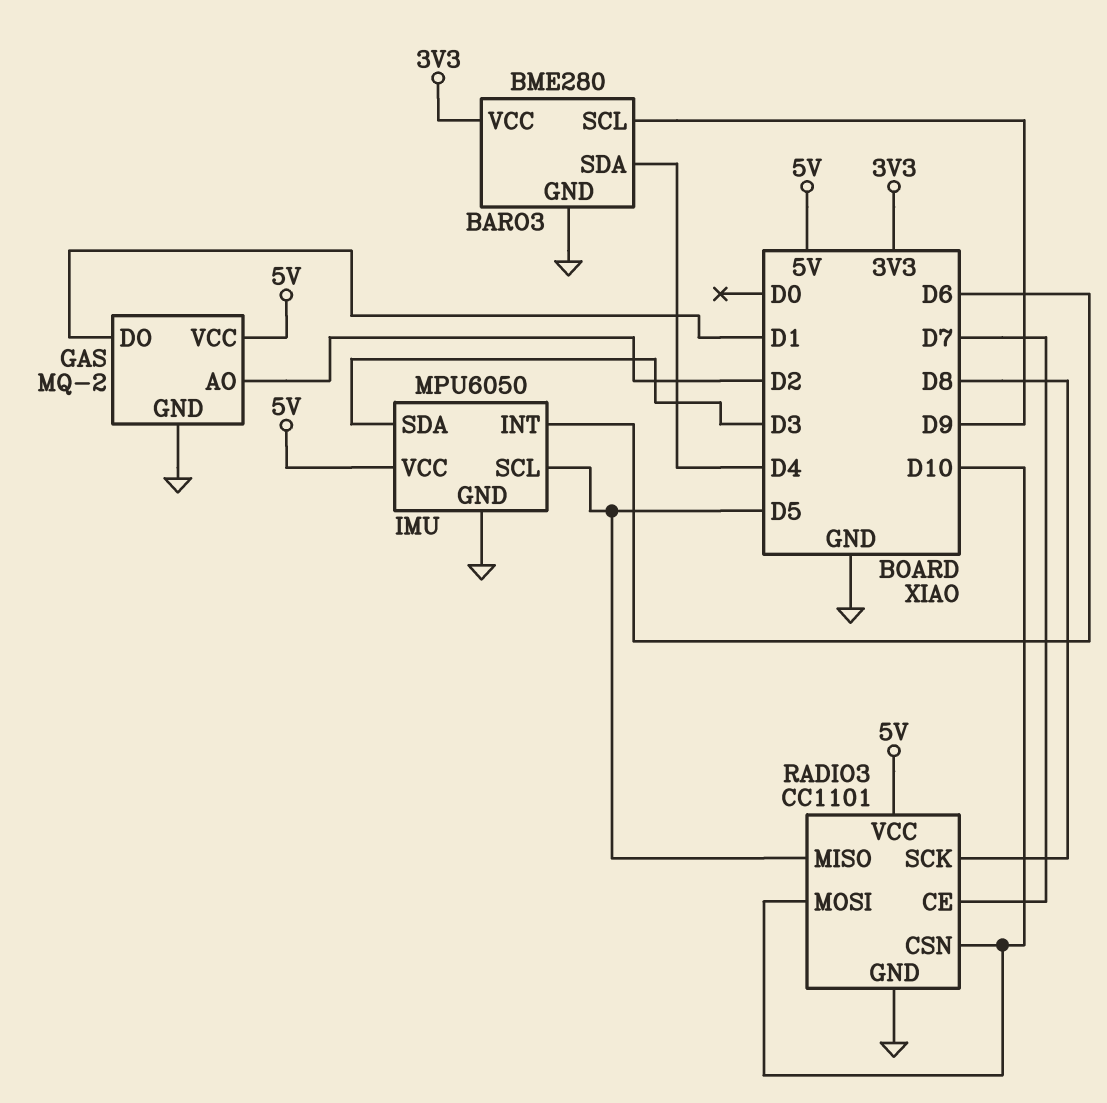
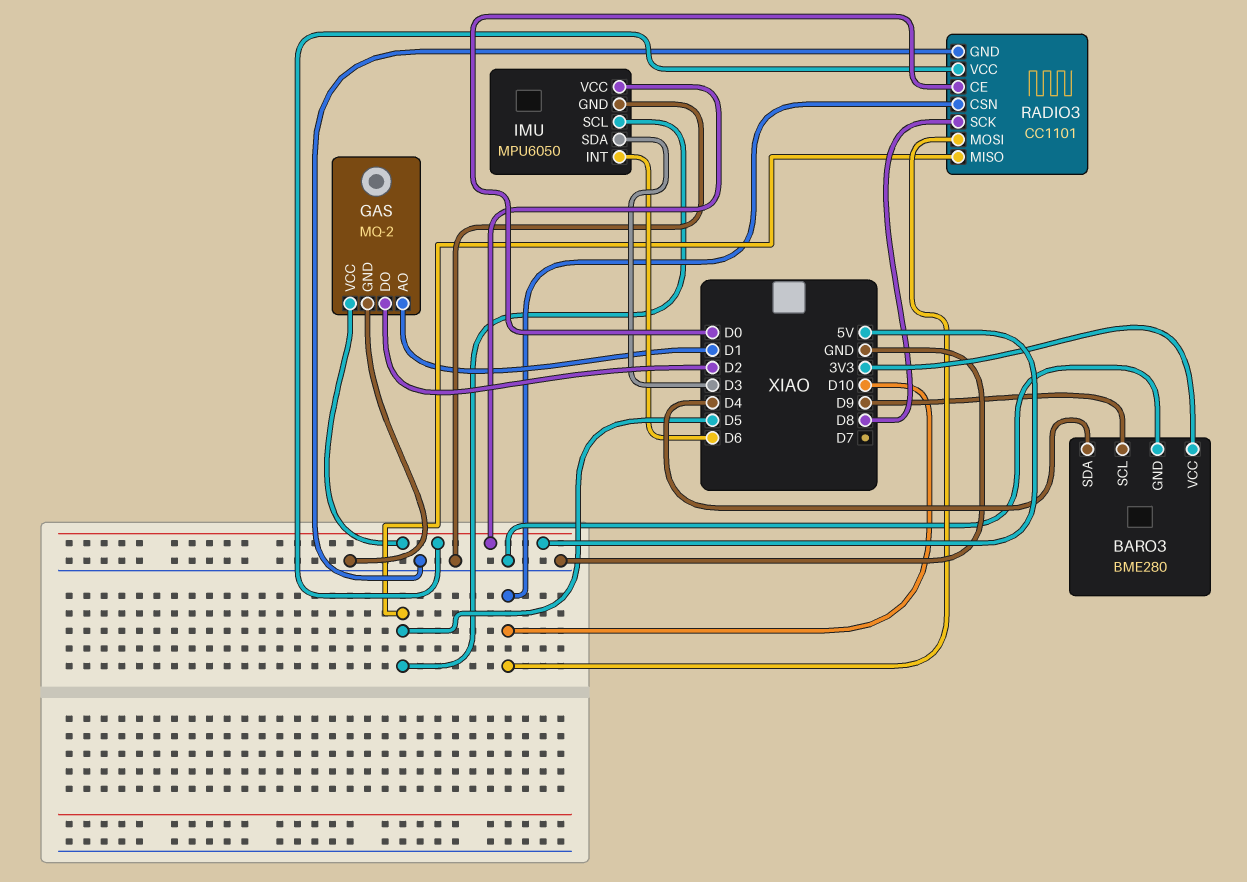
GAS pin AO: D2 -> D1
GAS pin DO: D1 -> D2
RADIO3 pin CE: D7 -> D0

